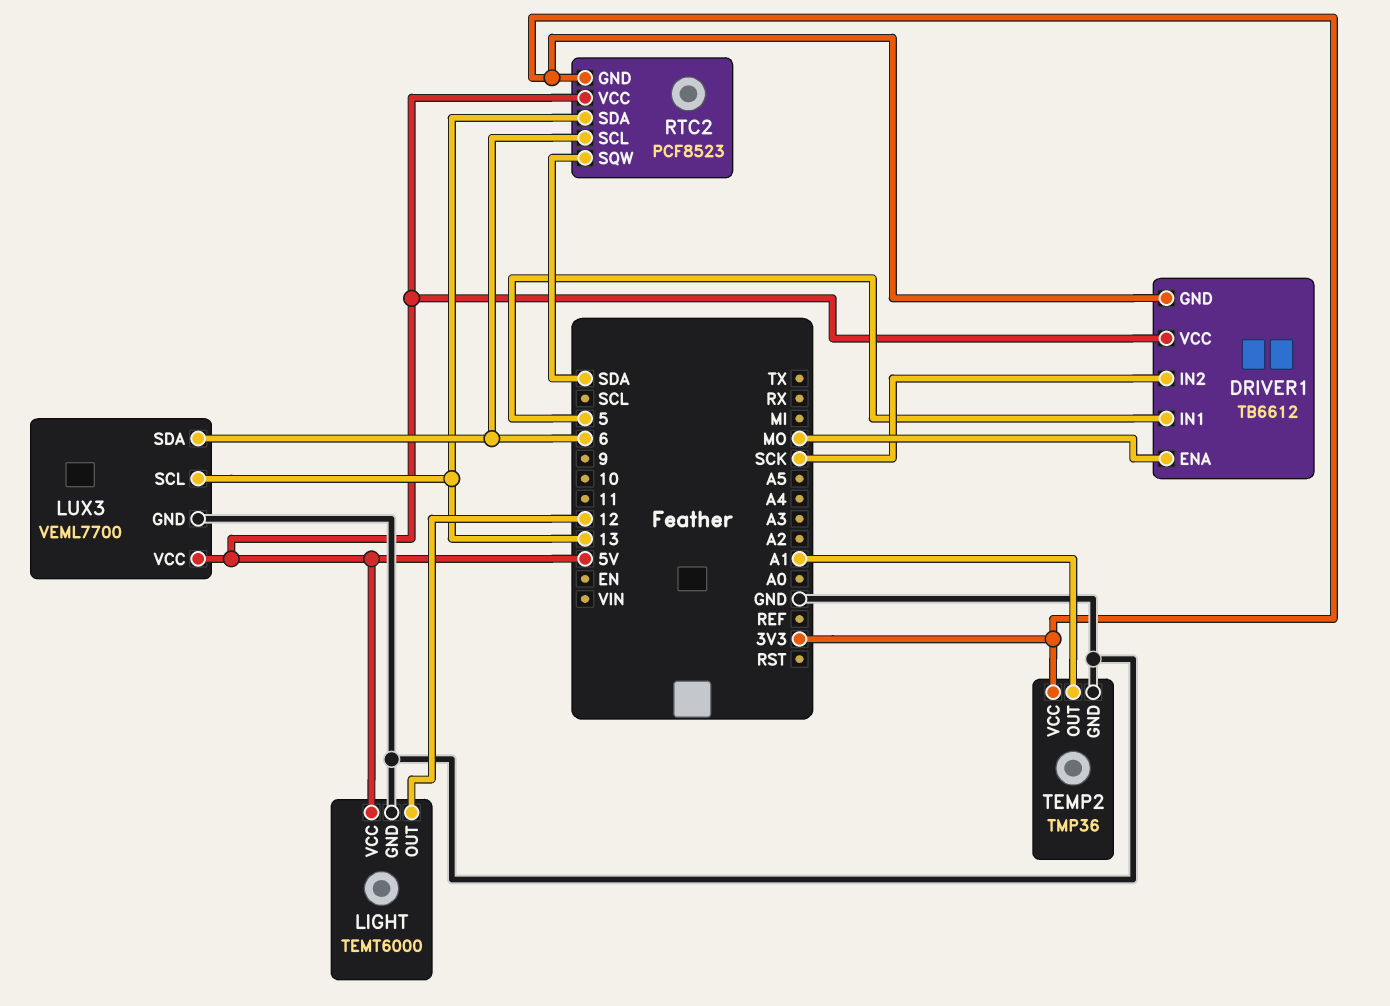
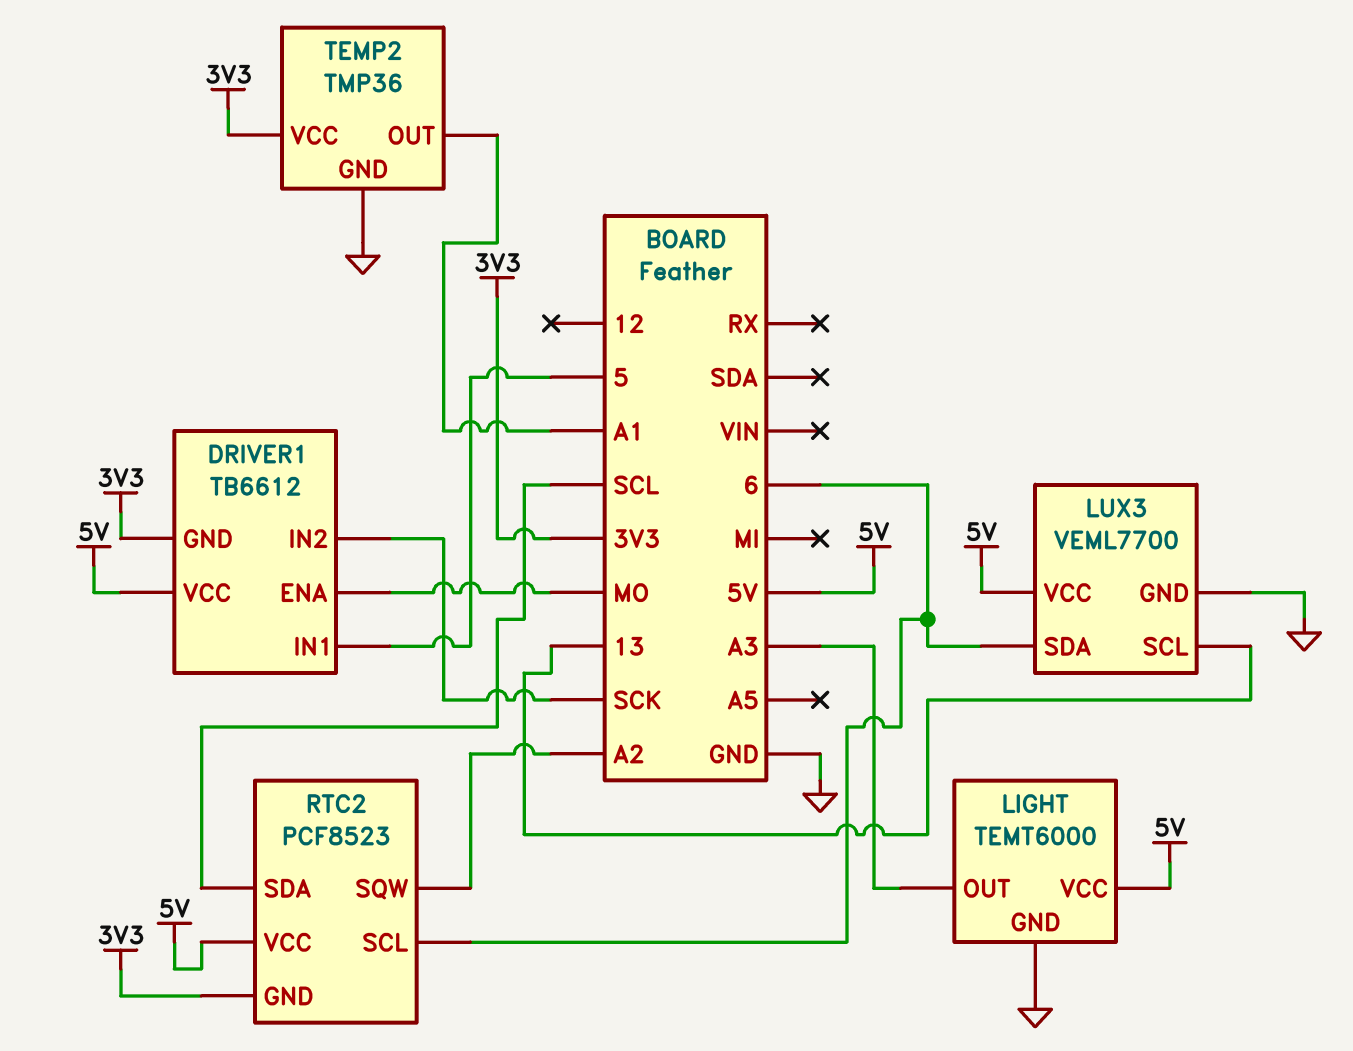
LIGHT pin OUT: 12 -> A3
RTC2 pin SDA: 13 -> SCL
RTC2 pin SQW: SDA -> A2

